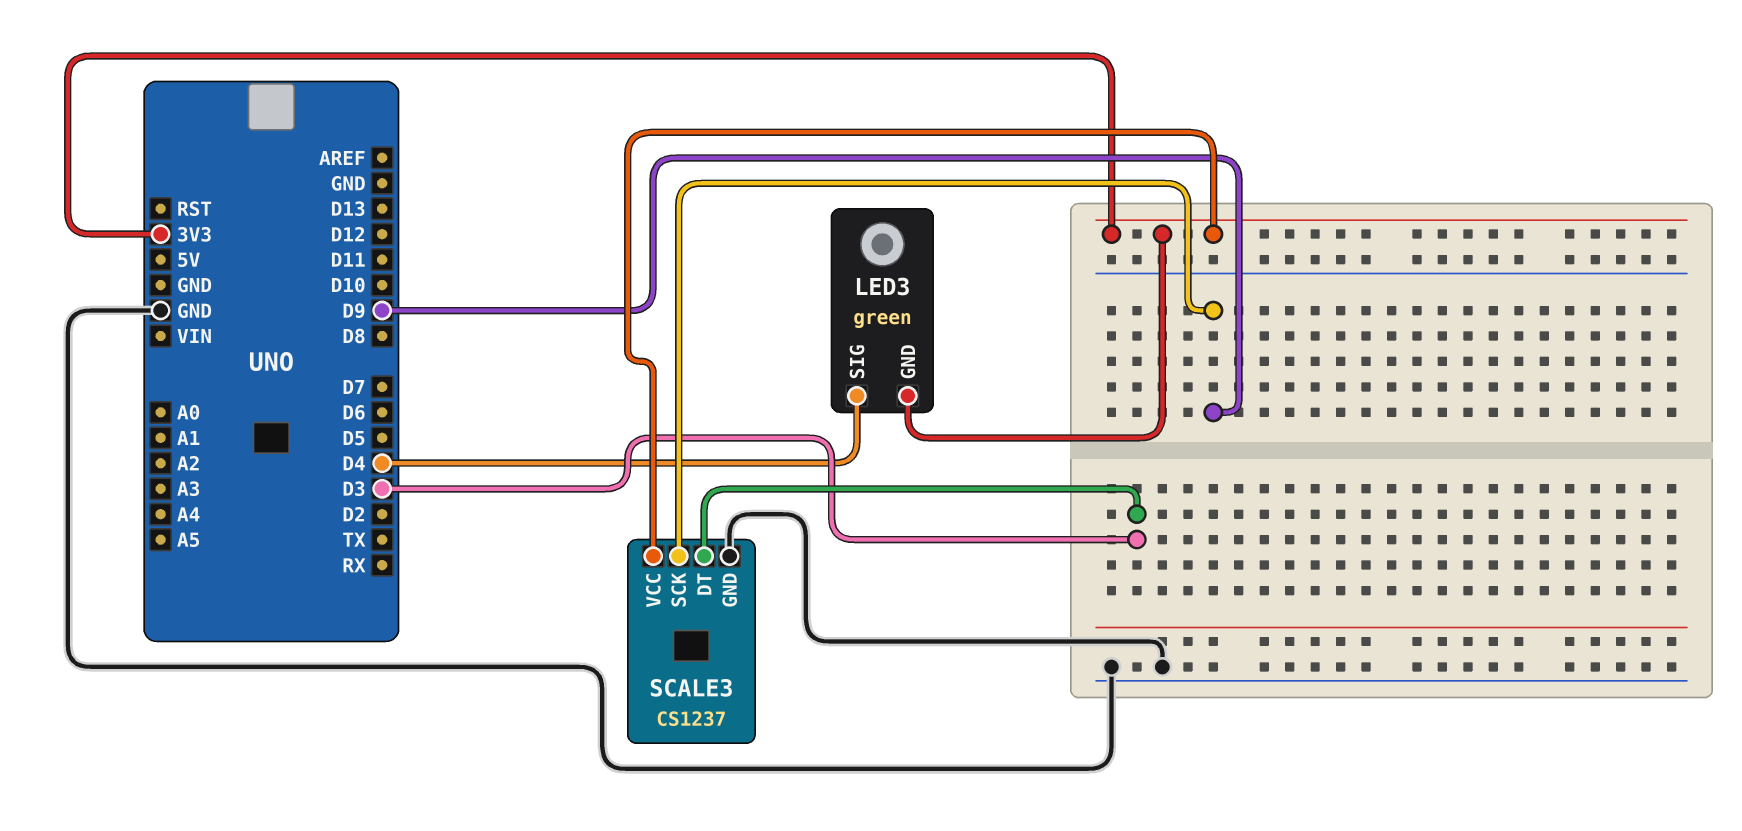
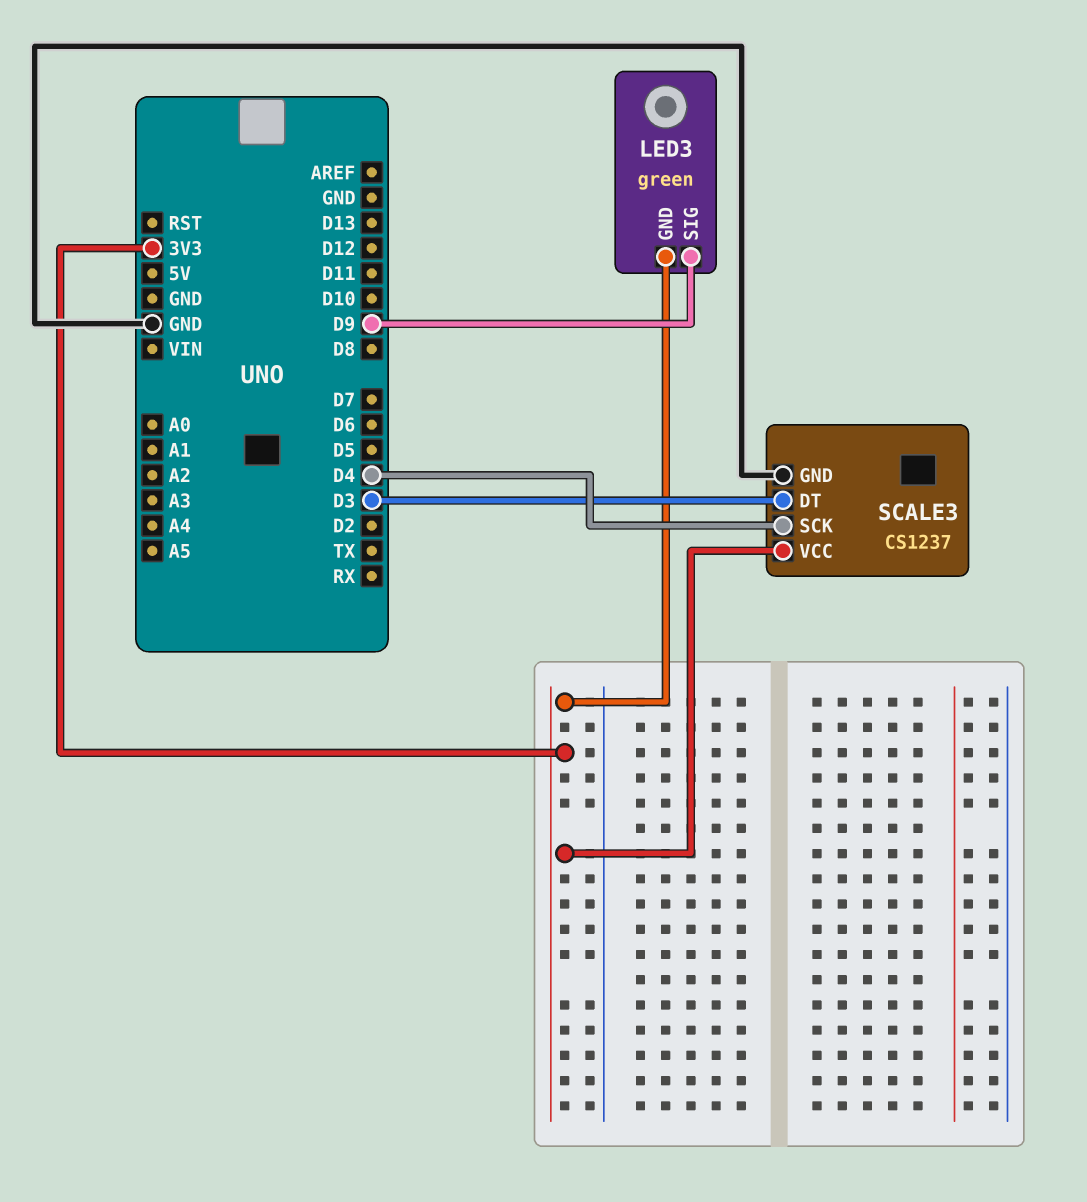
LED3 pin SIG: D4 -> D9
SCALE3 pin SCK: D9 -> D4

